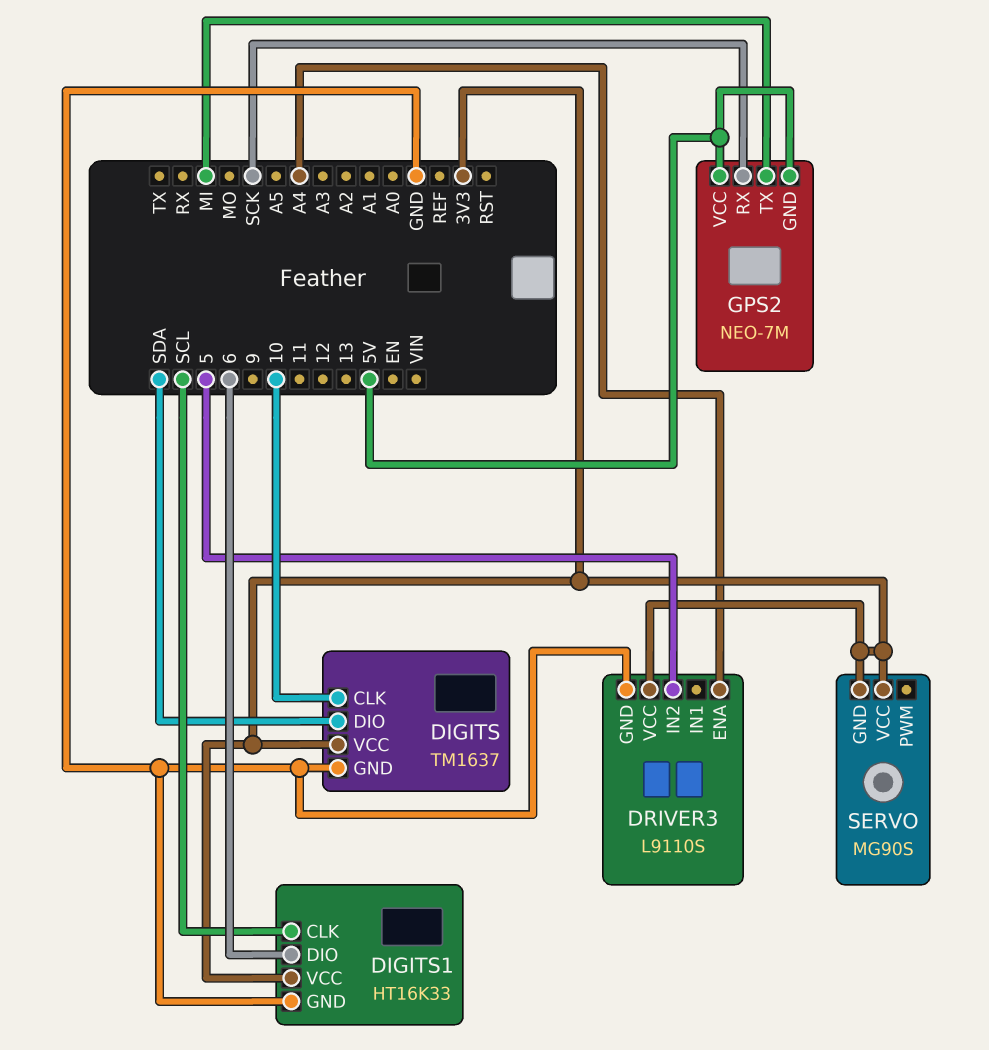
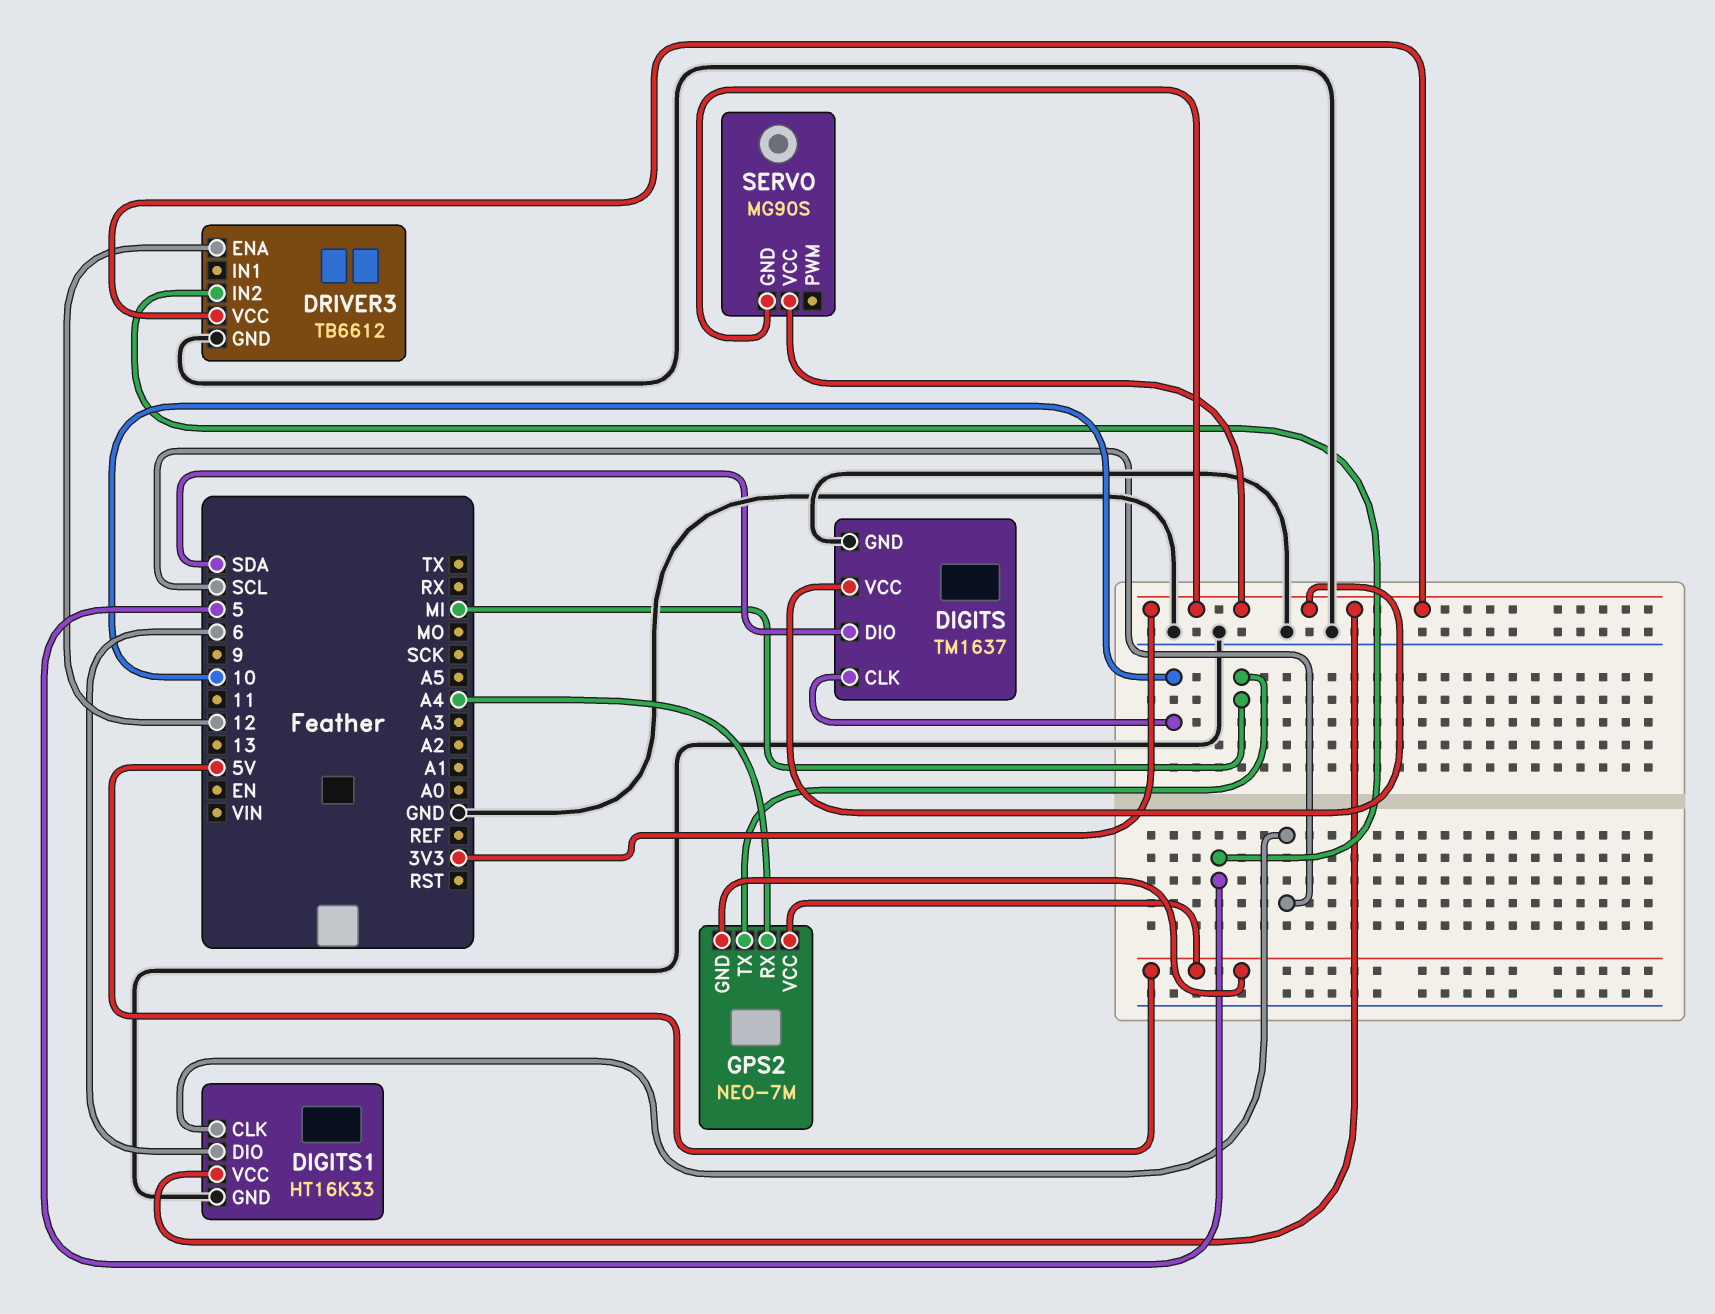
DRIVER3: L9110S -> TB6612
DRIVER3 pin ENA: A4 -> 12
GPS2 pin RX: SCK -> A4

